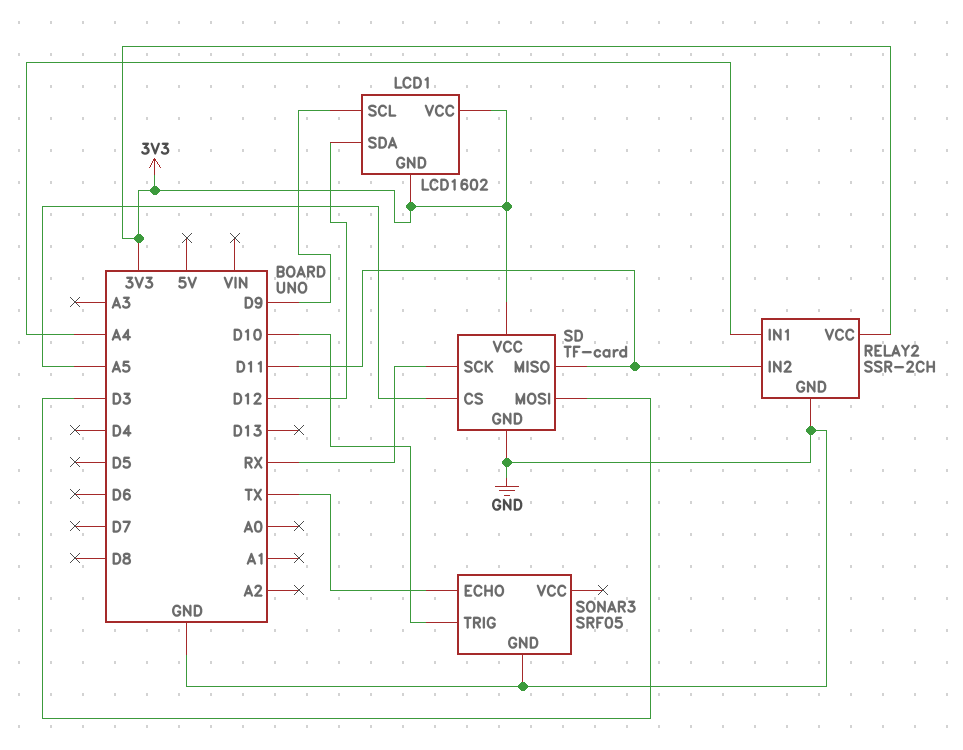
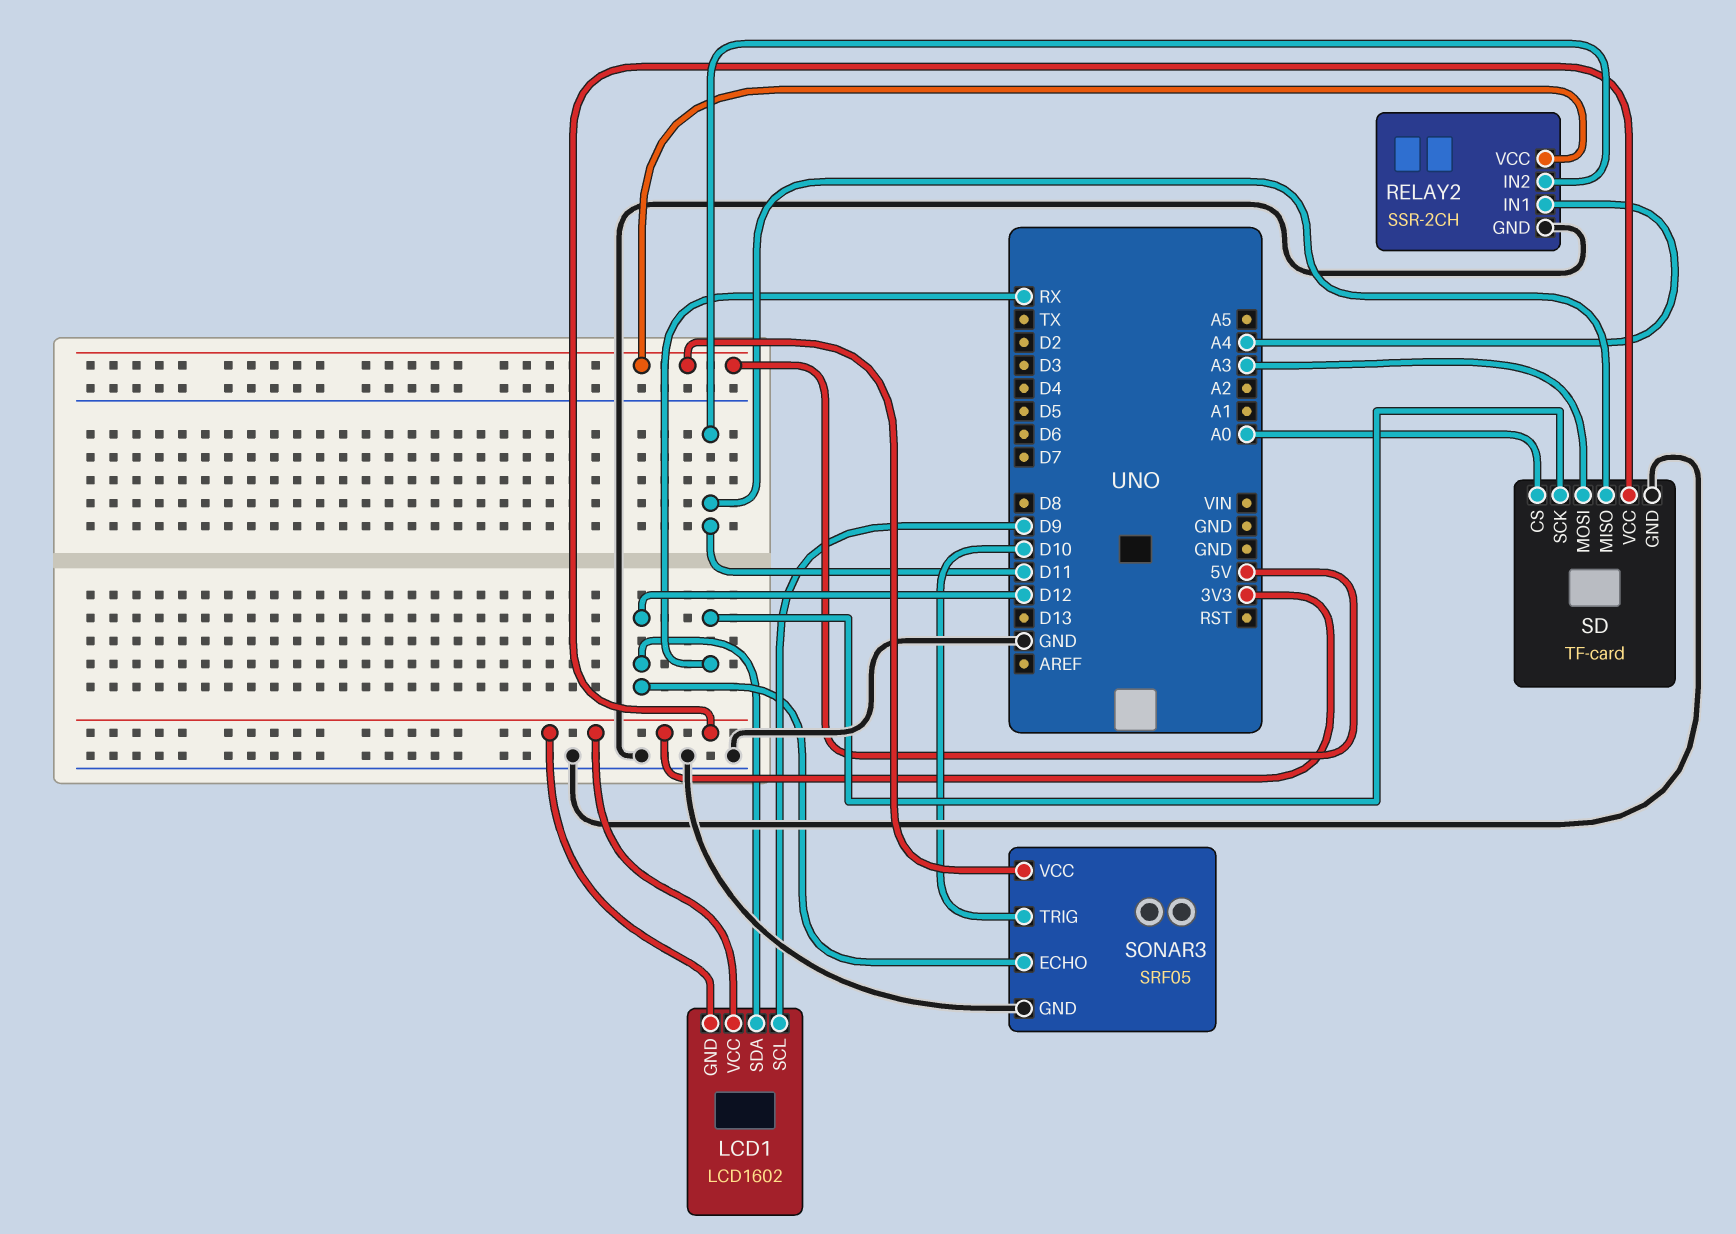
RELAY2 pin VCC: 3V3 -> 5V
SD pin CS: A5 -> A0
SD pin MOSI: D3 -> A3
SONAR3 pin ECHO: TX -> D12
SONAR3 pin VCC: none -> 5V

